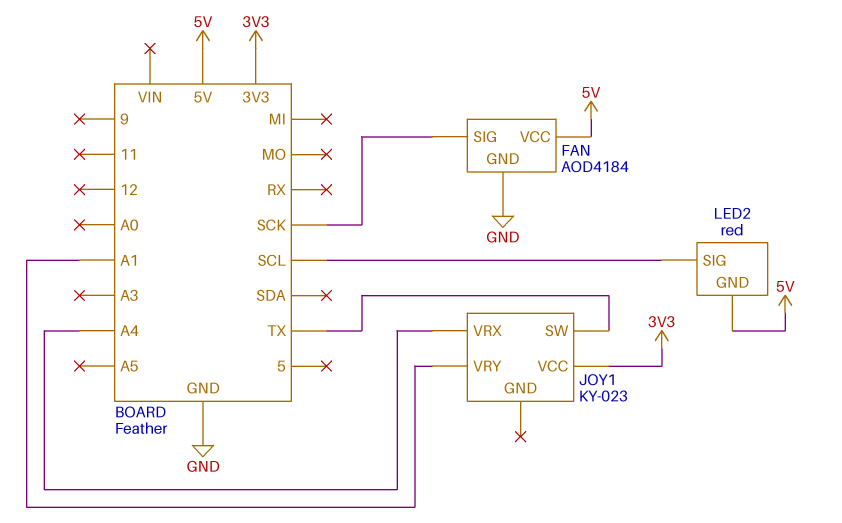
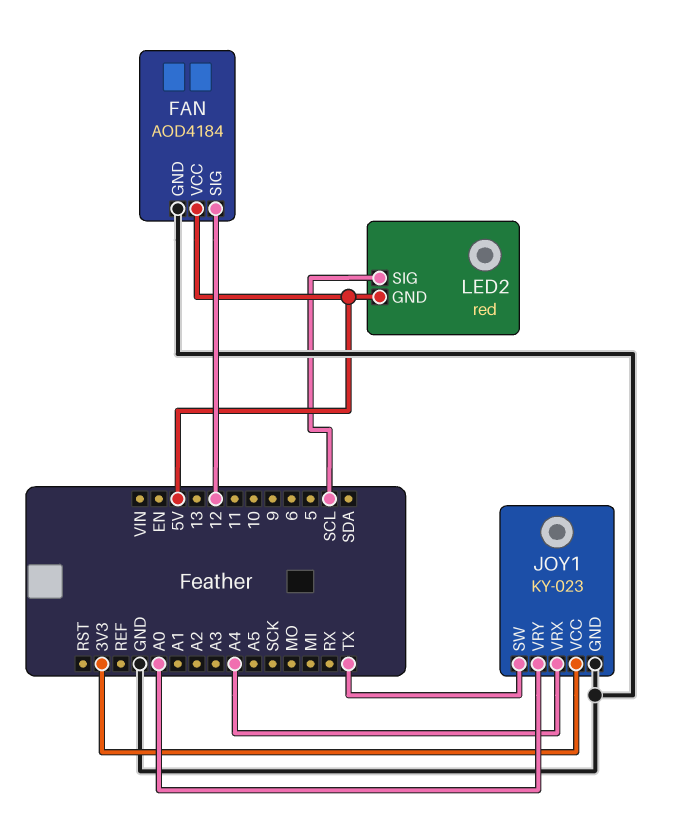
FAN pin SIG: SCK -> 12
JOY1 pin GND: none -> GND
JOY1 pin VRY: A1 -> A0

